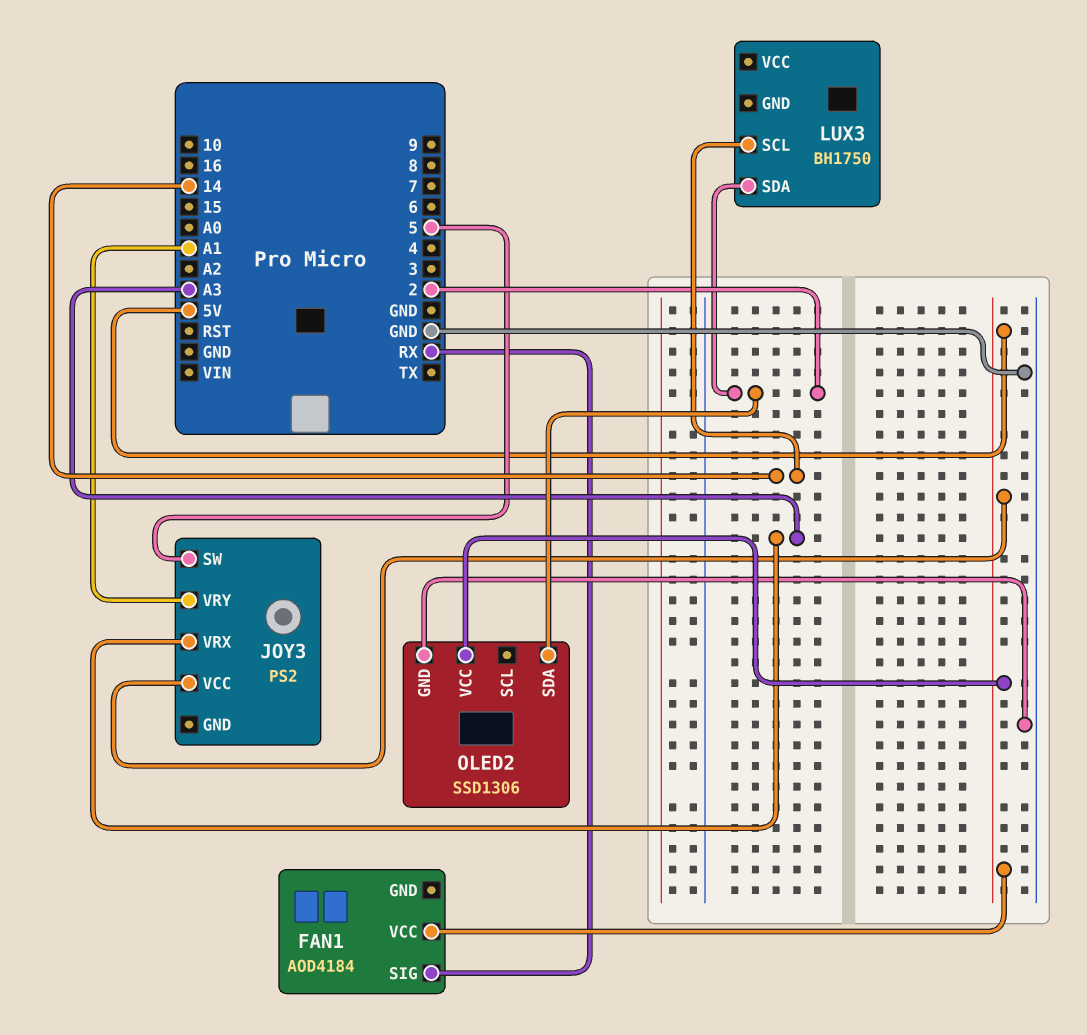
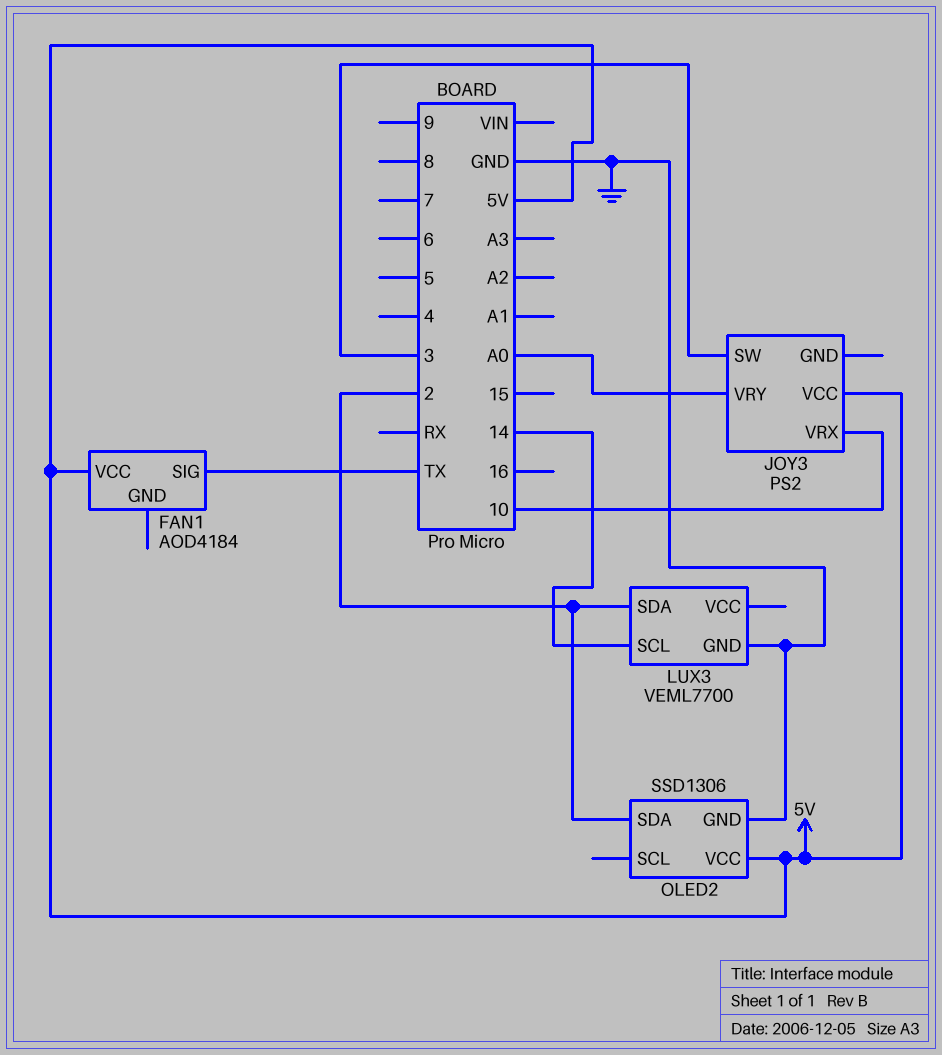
FAN1 pin SIG: RX -> TX
JOY3 pin SW: 5 -> 3
JOY3 pin VRX: A3 -> 10
JOY3 pin VRY: A1 -> A0
LUX3: BH1750 -> VEML7700
LUX3 pin GND: none -> GND

